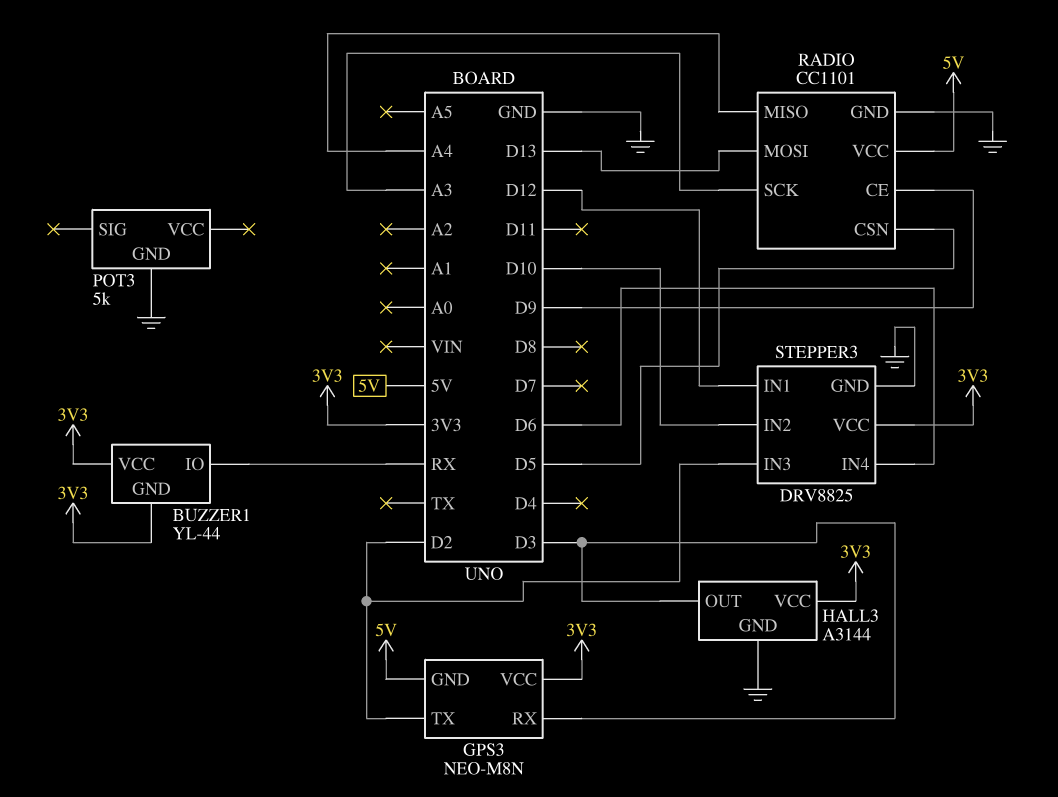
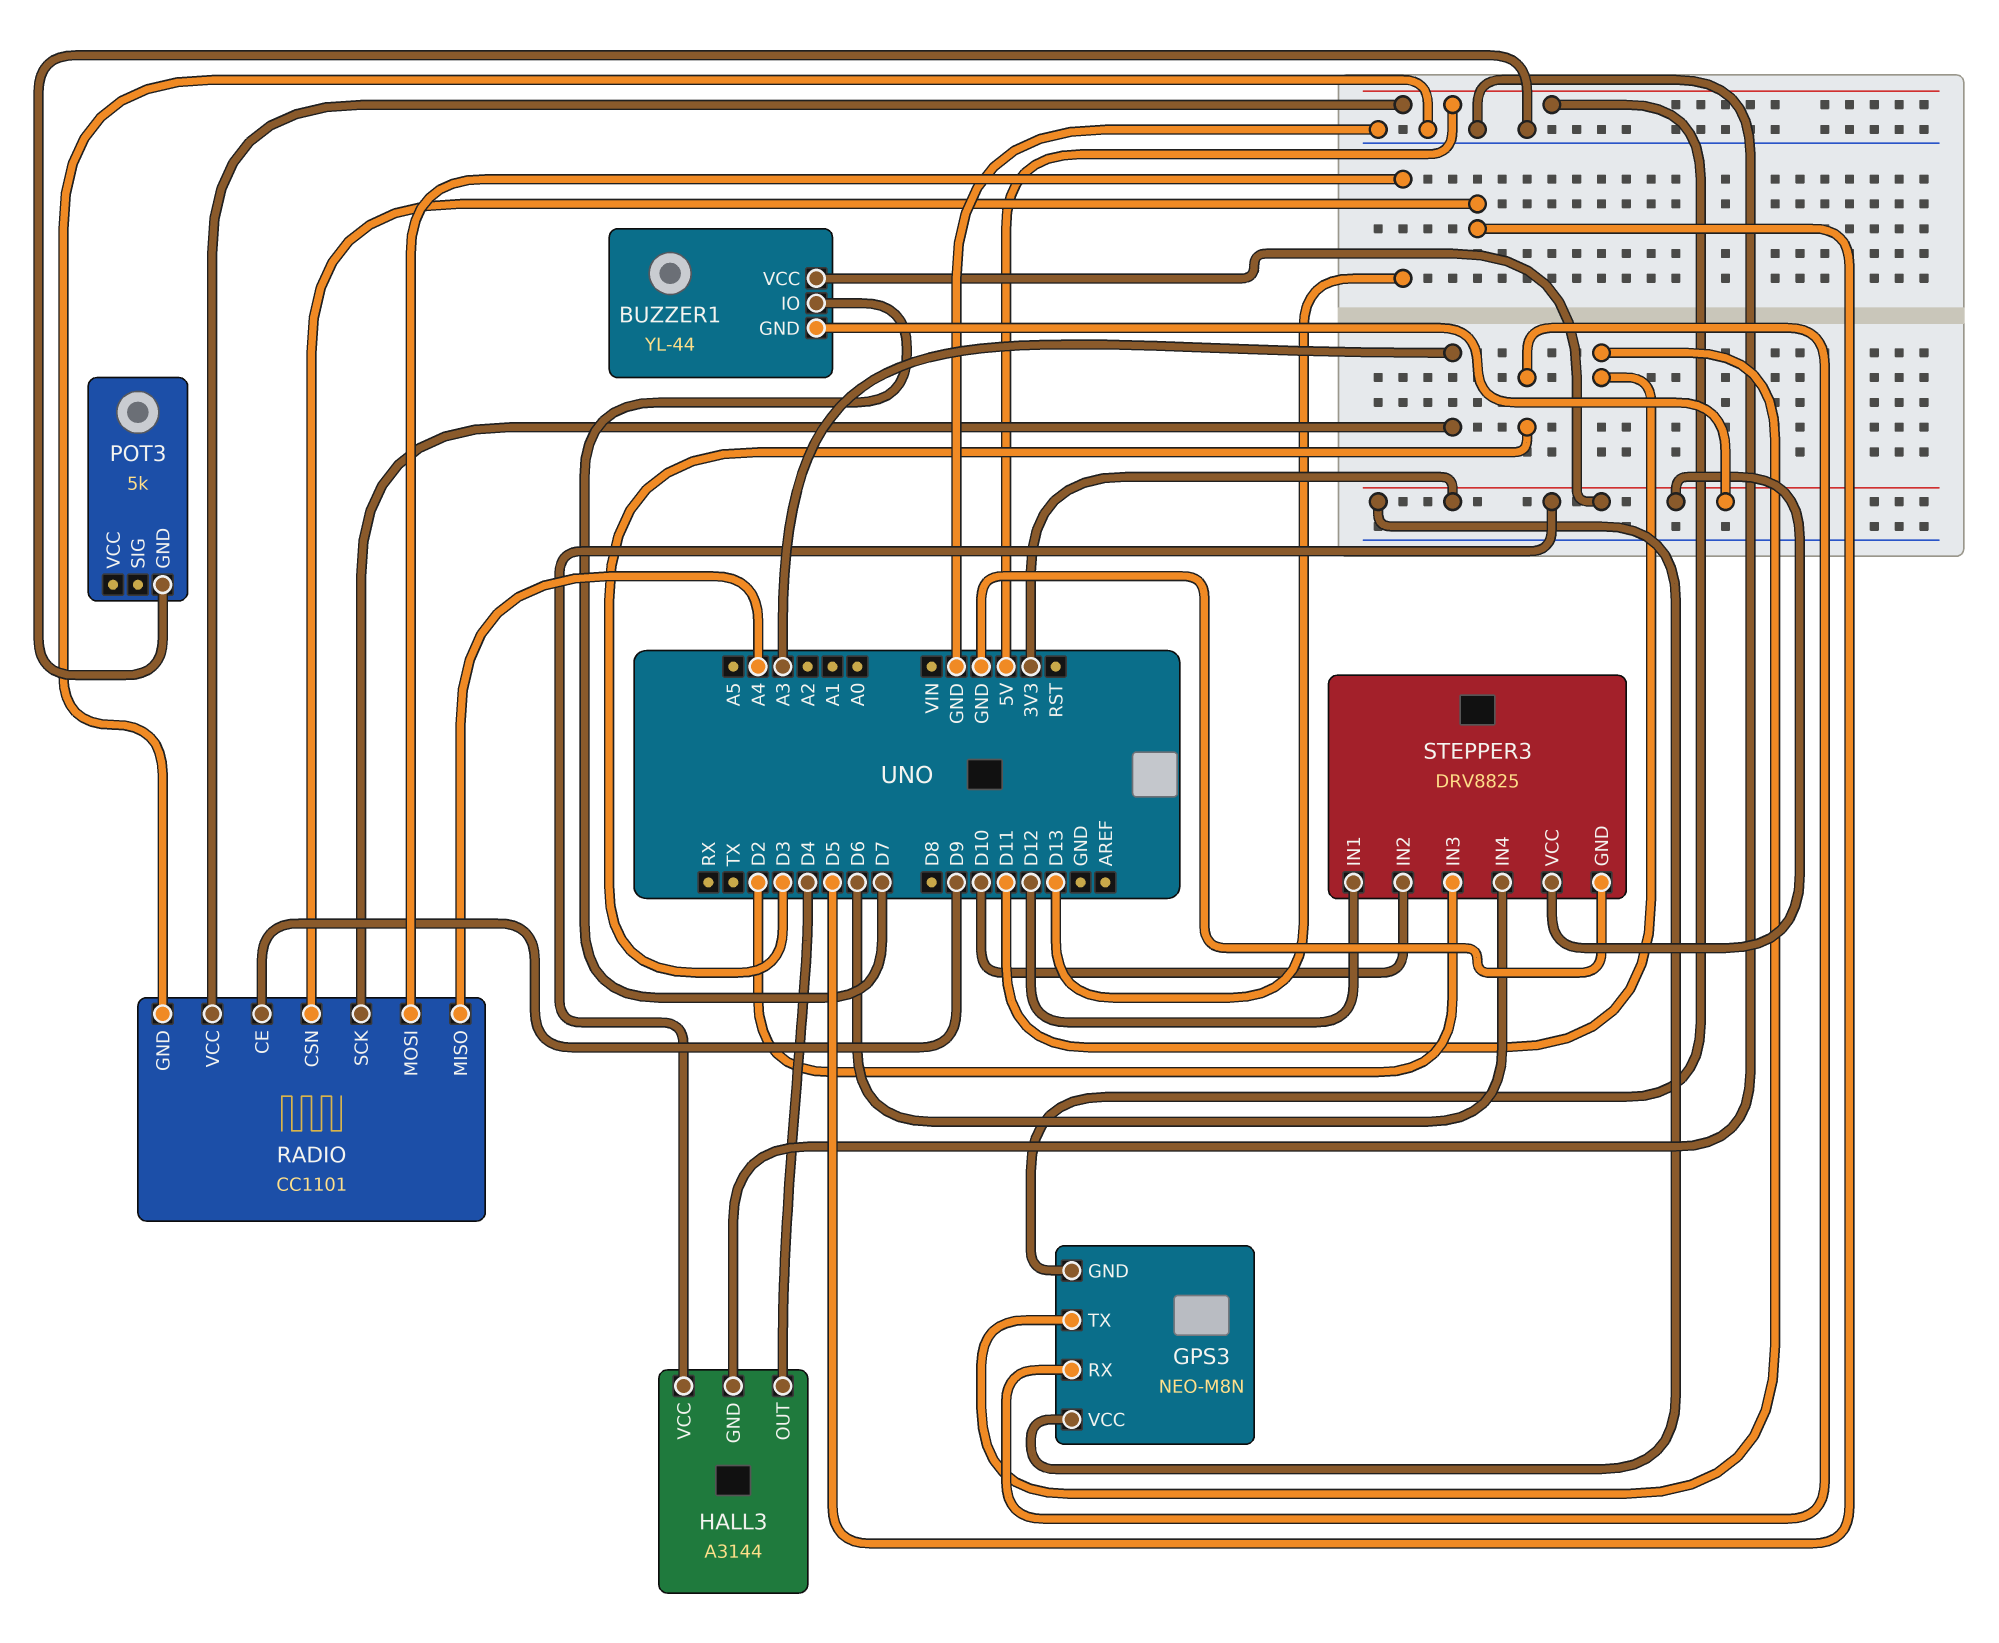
BUZZER1 pin IO: RX -> D7
GPS3 pin TX: D2 -> D11
HALL3 pin OUT: D3 -> D4

